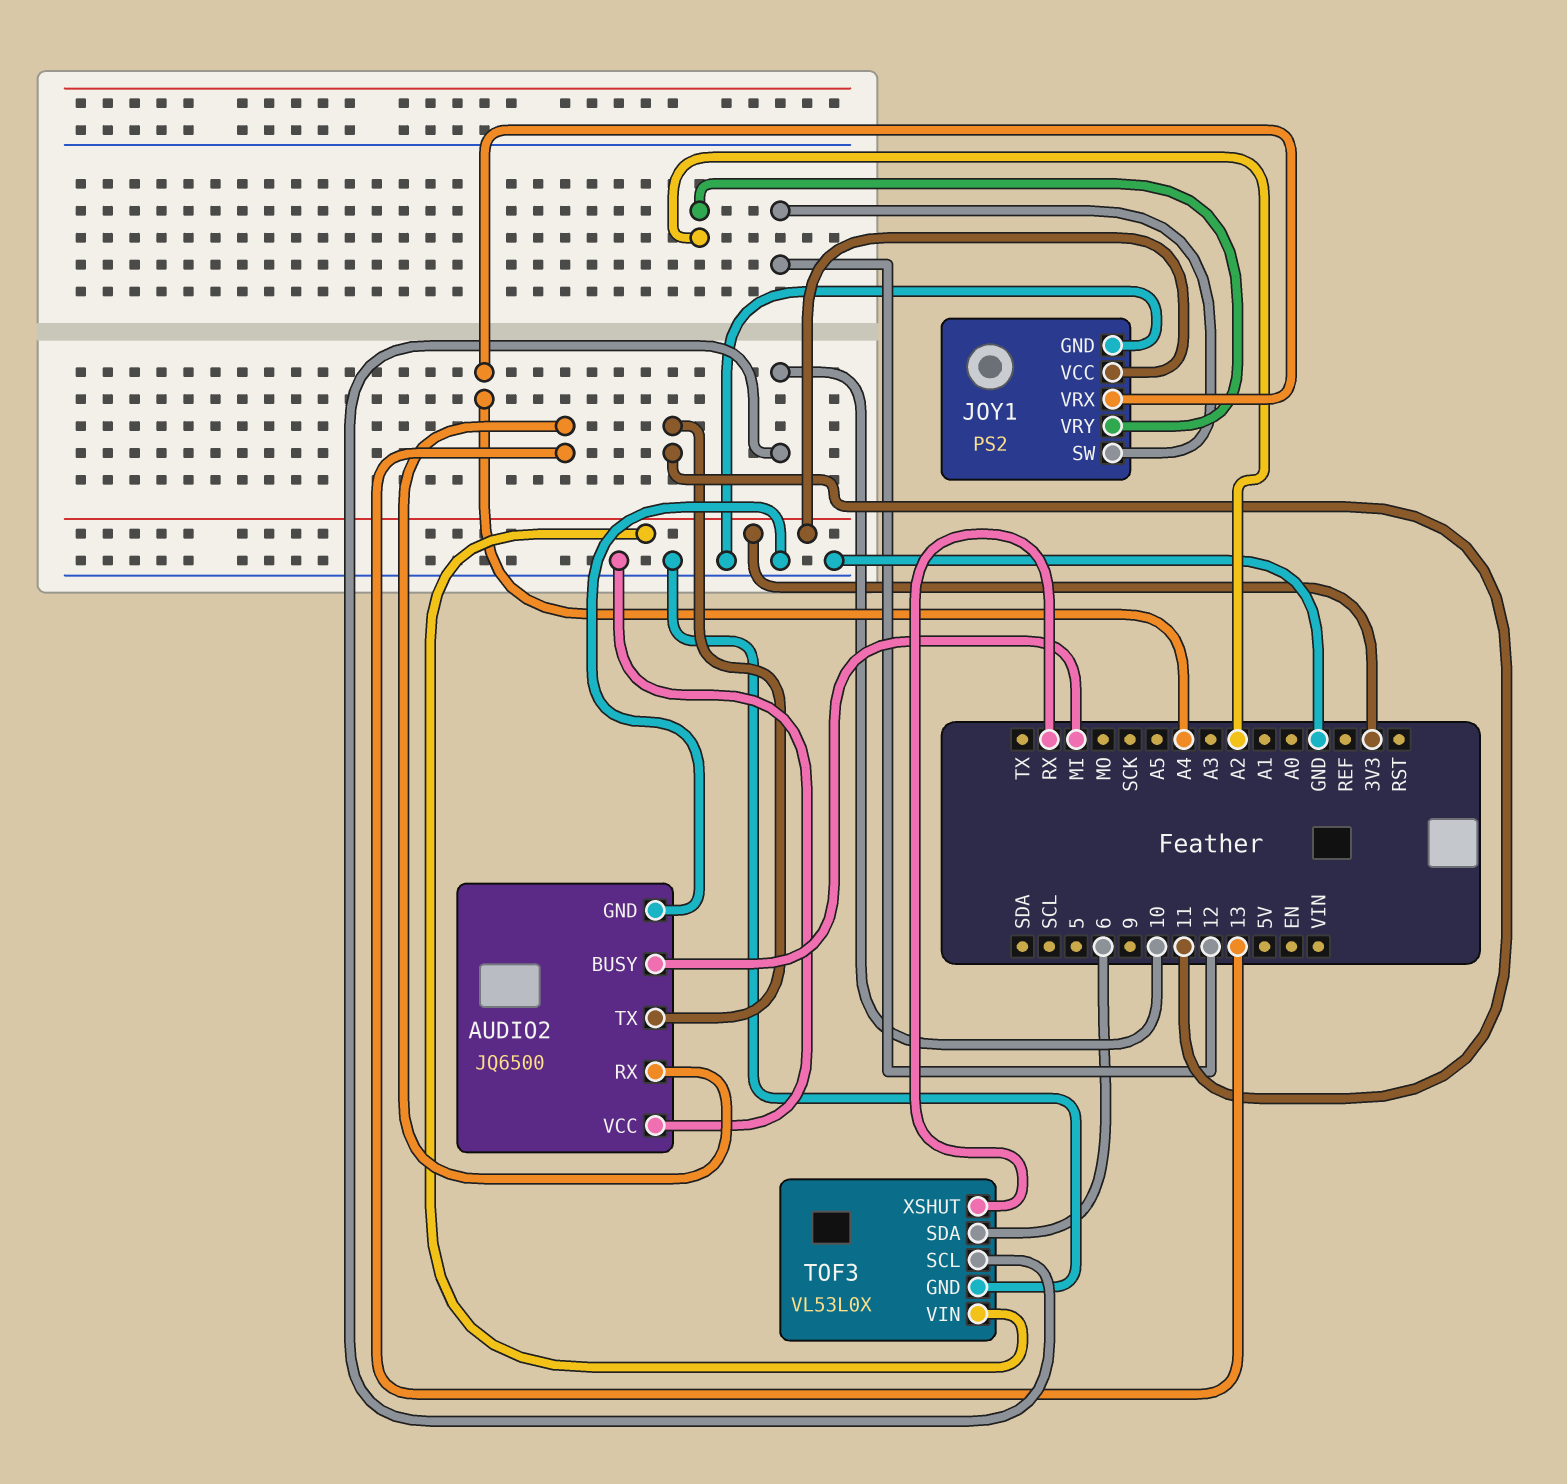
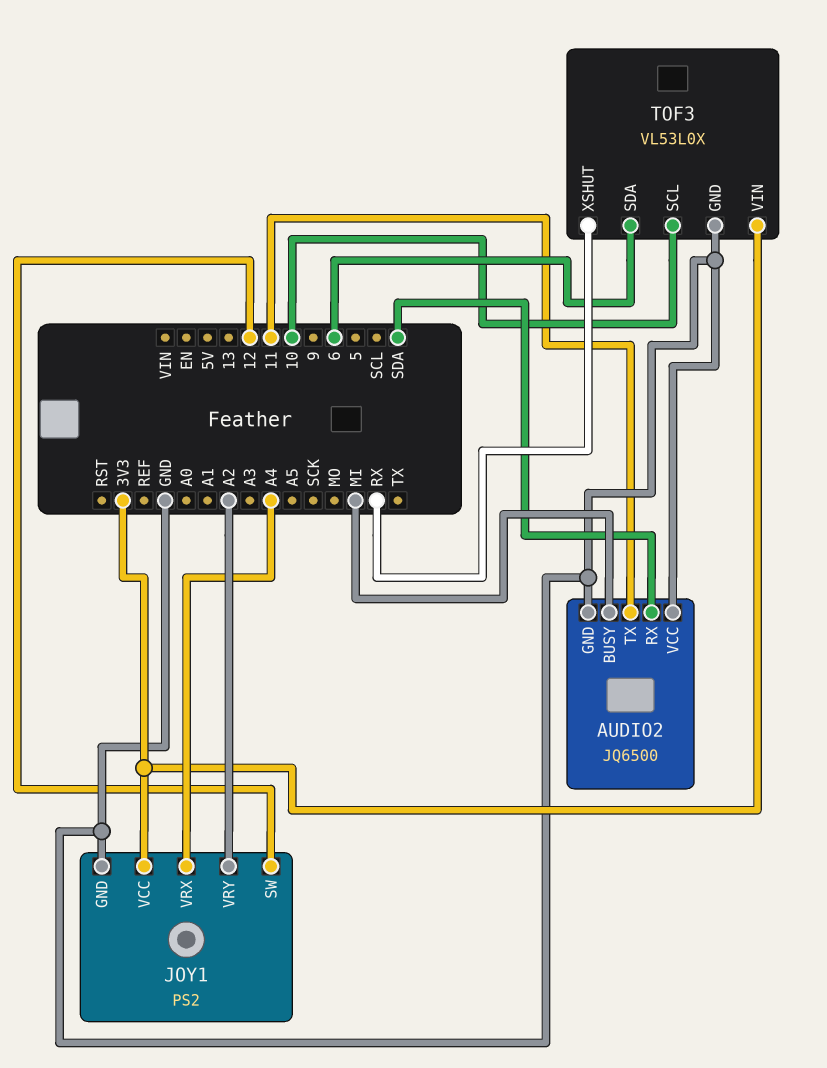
AUDIO2 pin RX: 13 -> SDA

